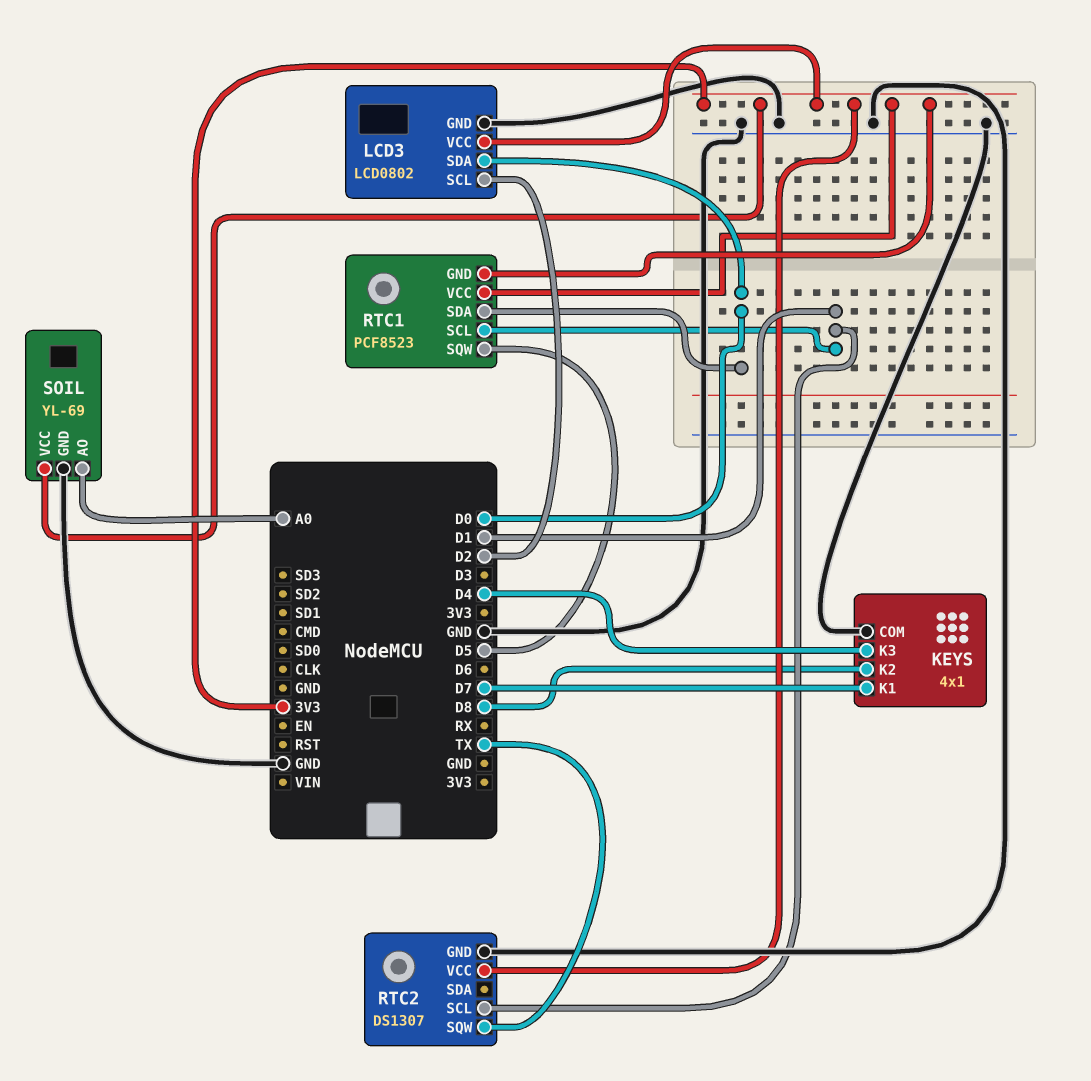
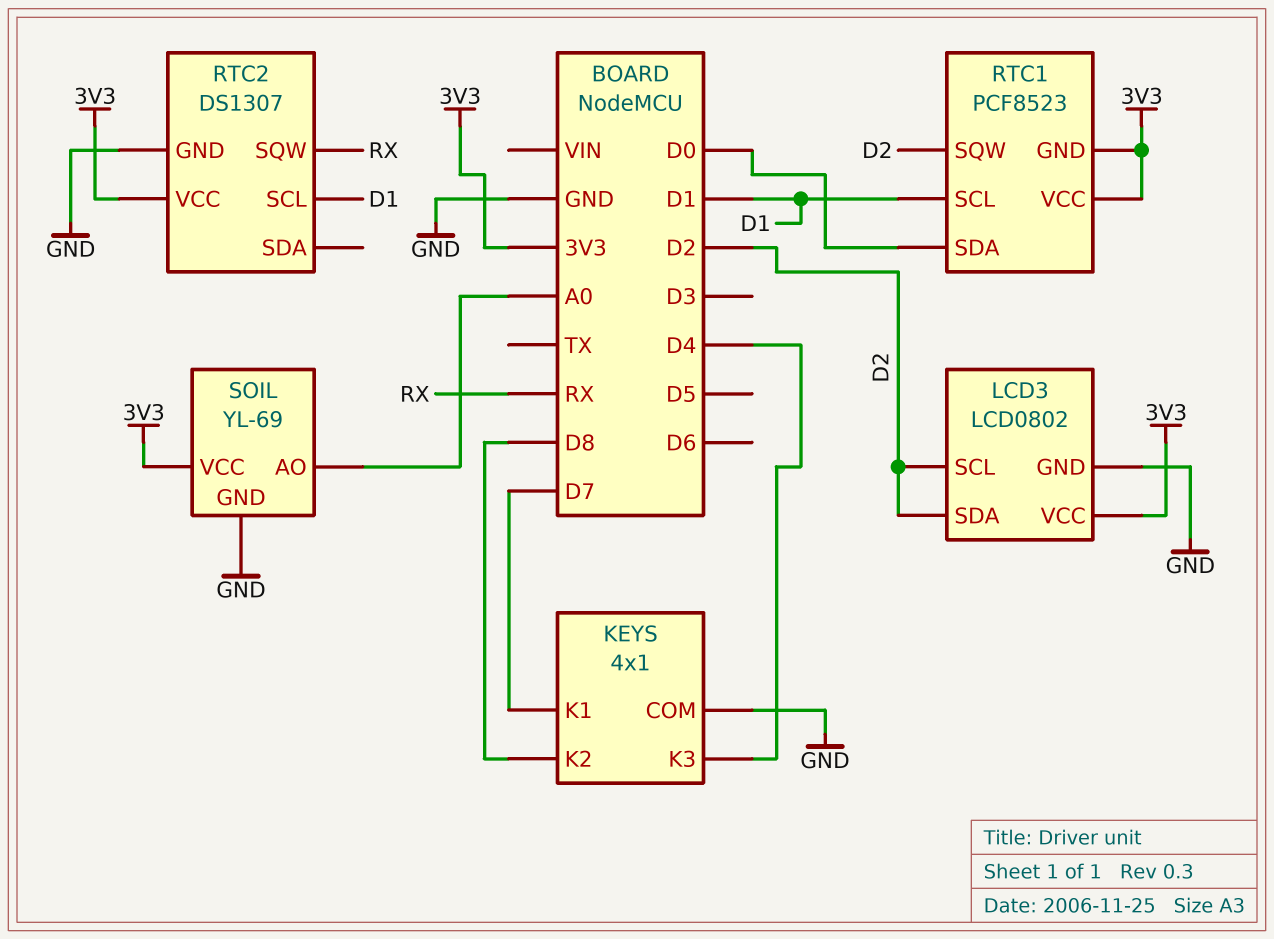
LCD3 pin SDA: D0 -> D2
RTC1 pin SQW: D5 -> D2
RTC2 pin SQW: TX -> RX

